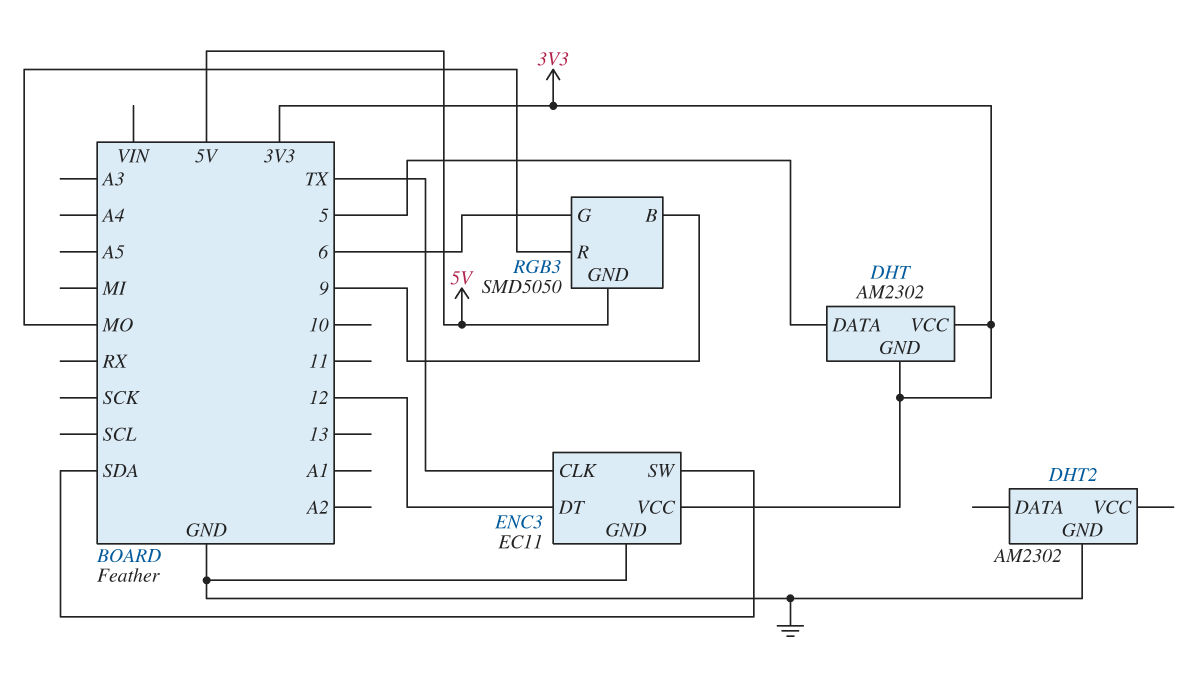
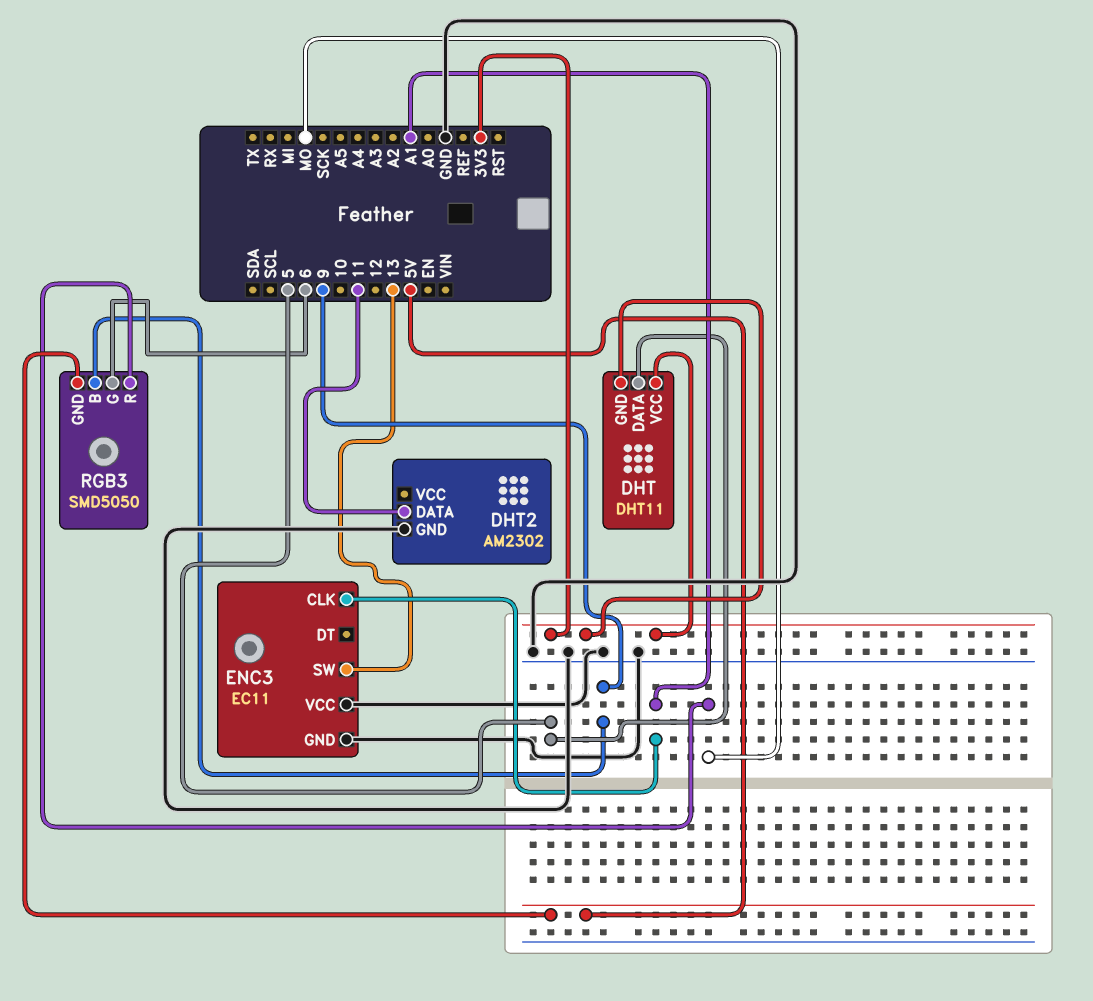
DHT: AM2302 -> DHT11
DHT2 pin DATA: none -> 11
ENC3 pin CLK: TX -> A1
ENC3 pin DT: 12 -> none
ENC3 pin SW: SDA -> 13
ENC3 pin VCC: 3V3 -> GND

